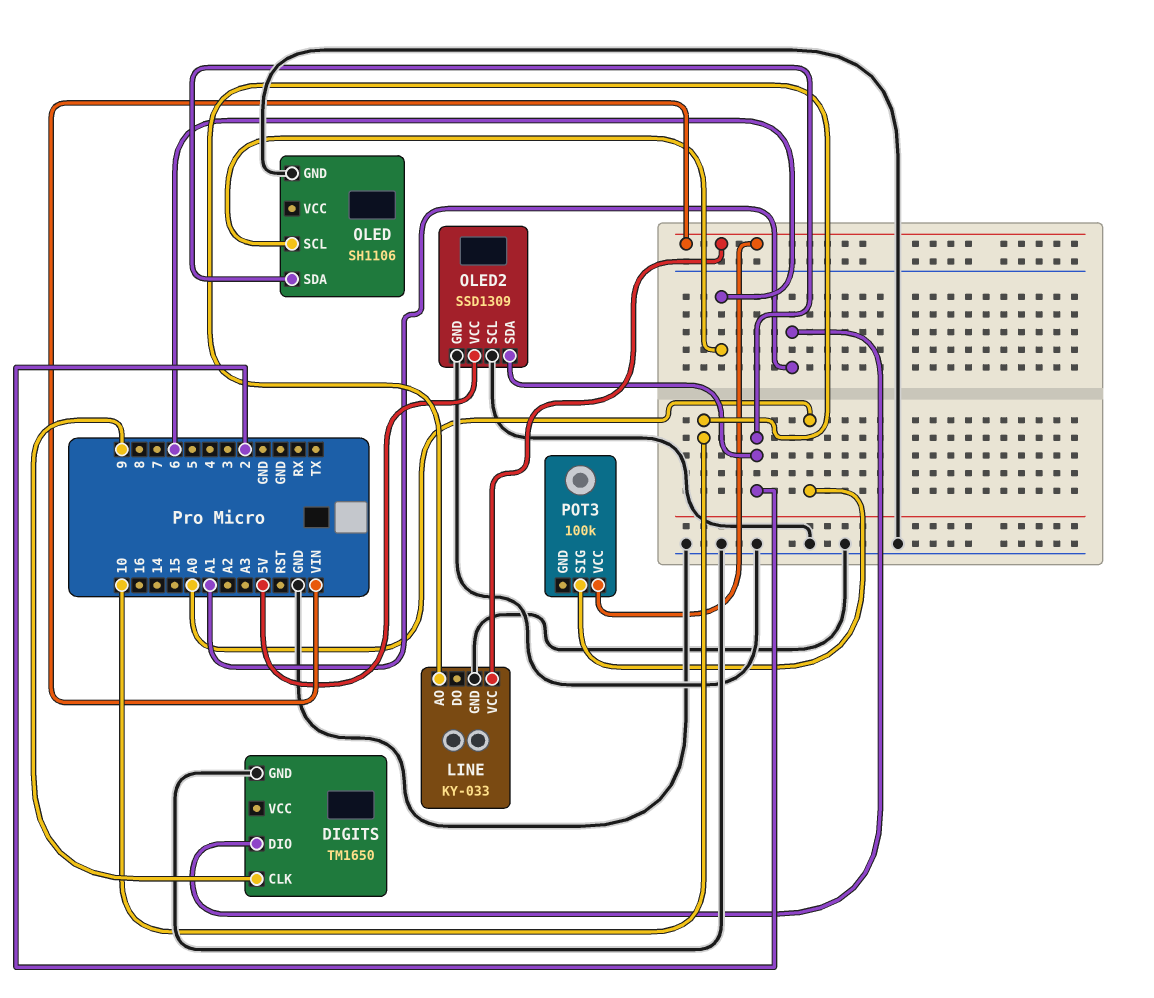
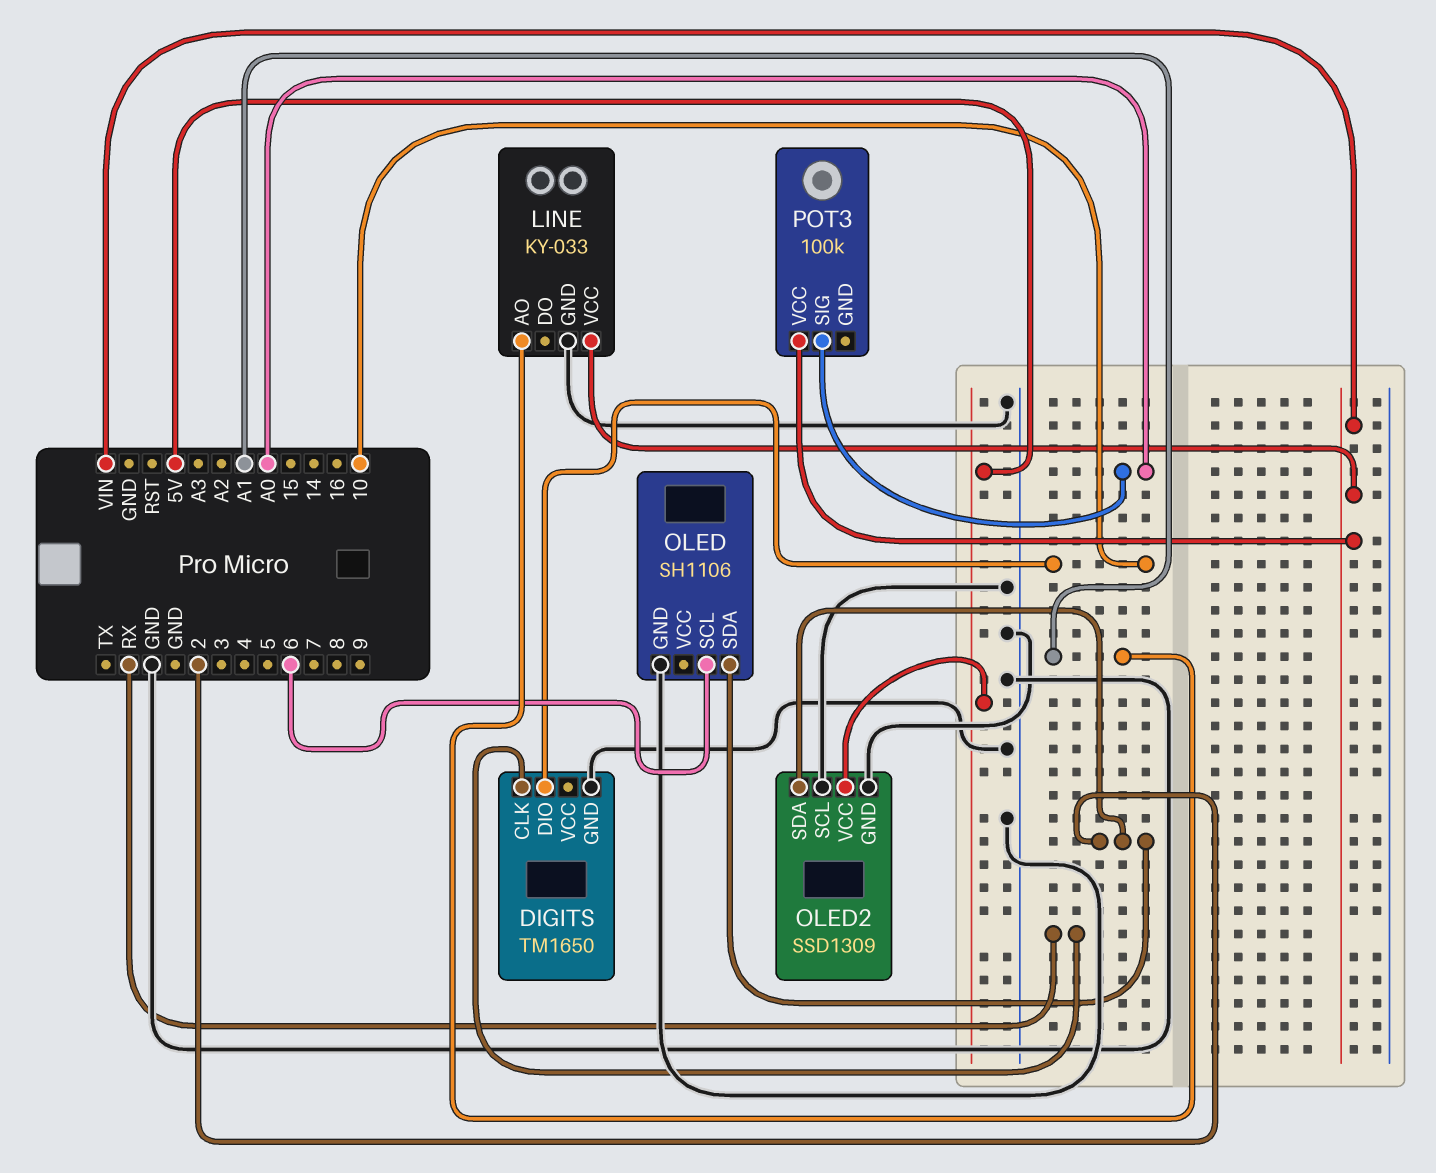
DIGITS pin CLK: 9 -> RX
DIGITS pin DIO: A1 -> 10
LINE pin AO: 10 -> A1

